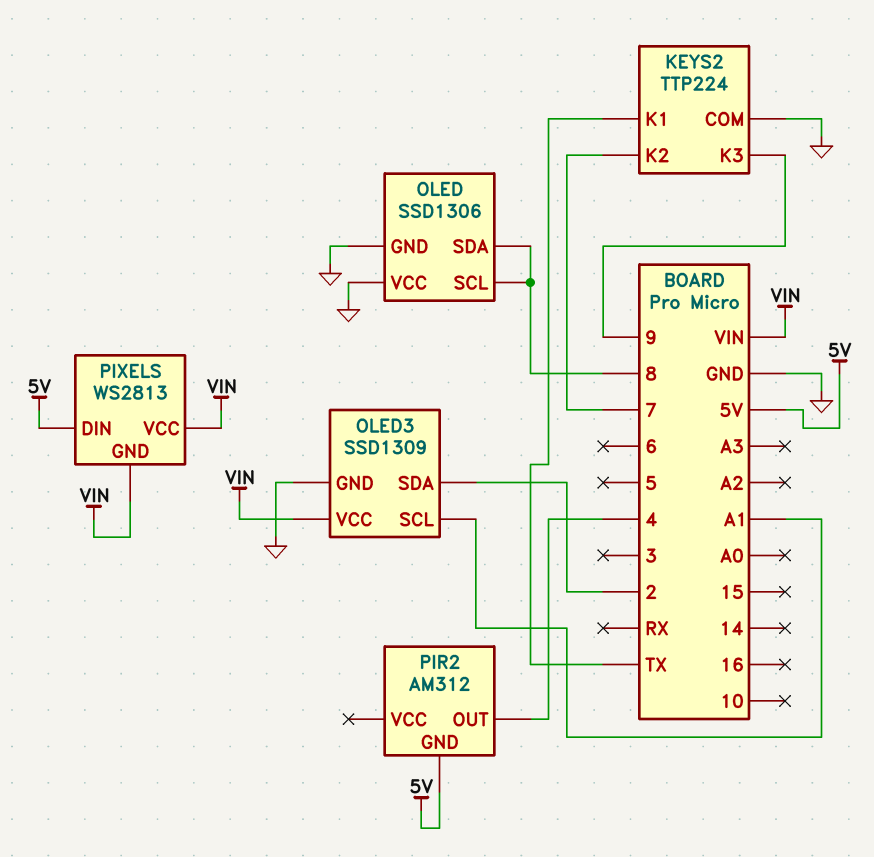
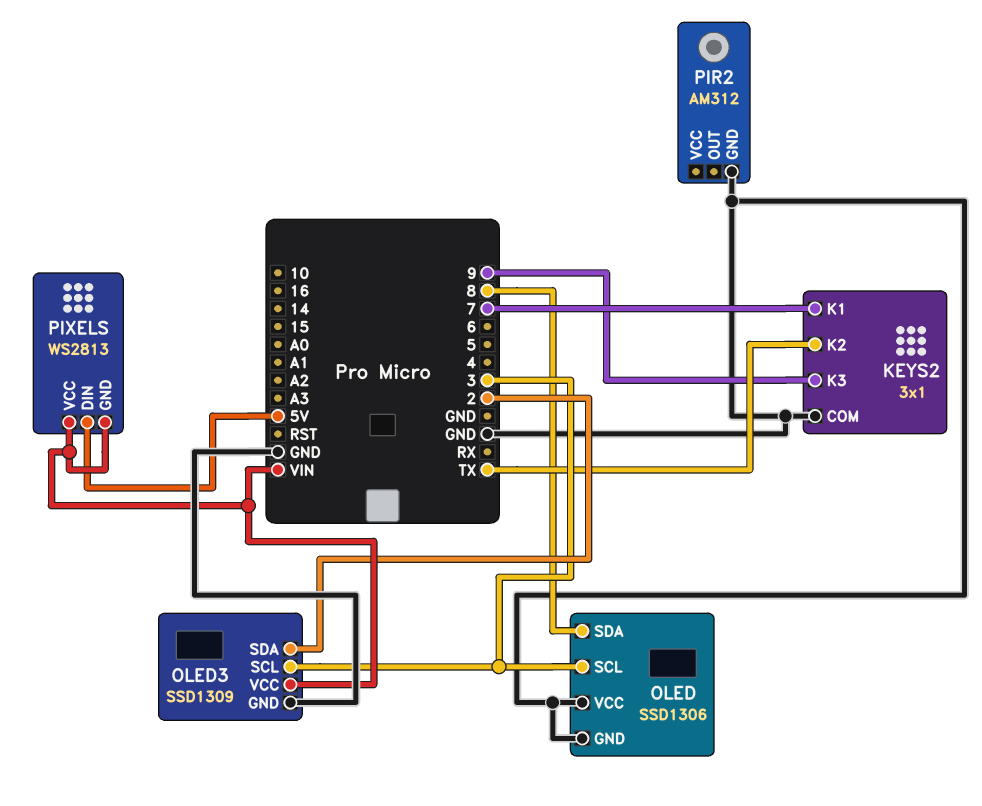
KEYS2: TTP224 -> 3x1
KEYS2 pin K1: TX -> 7
KEYS2 pin K2: 7 -> TX
OLED pin SCL: 8 -> 3
OLED3 pin SCL: A1 -> 3
PIR2 pin GND: 5V -> GND
PIR2 pin OUT: 4 -> none

